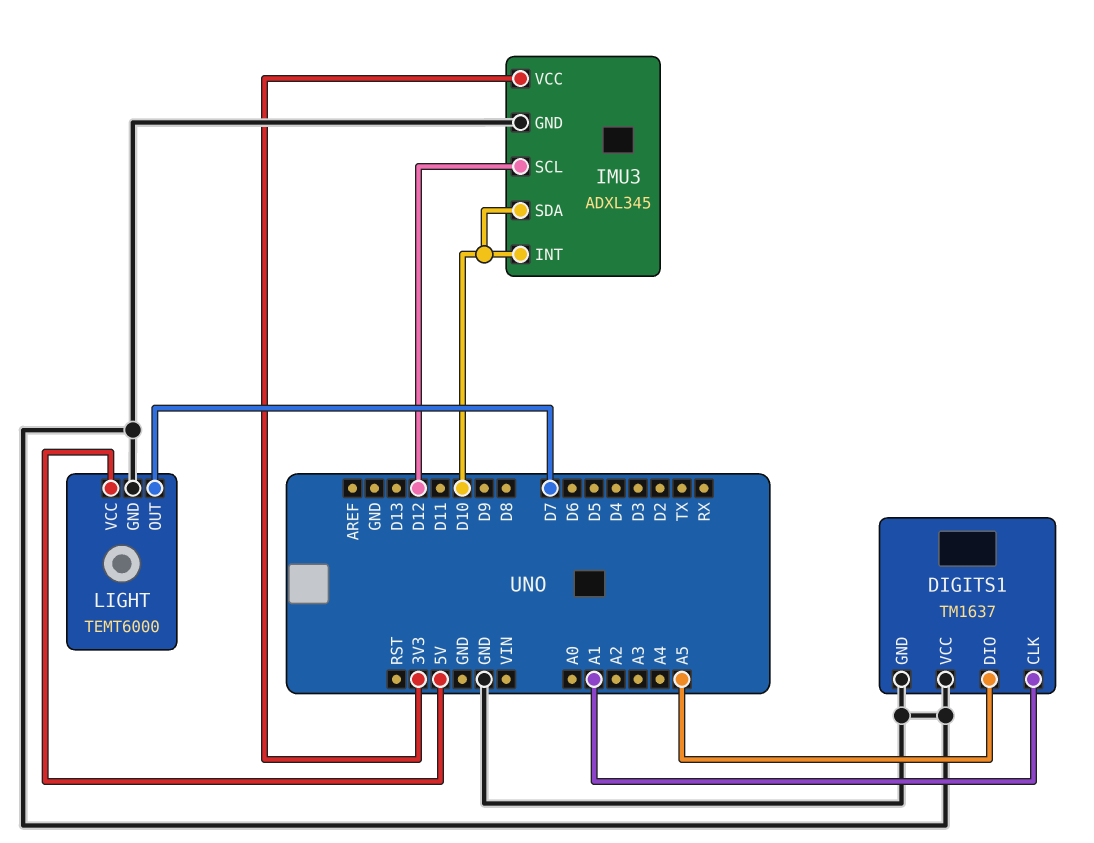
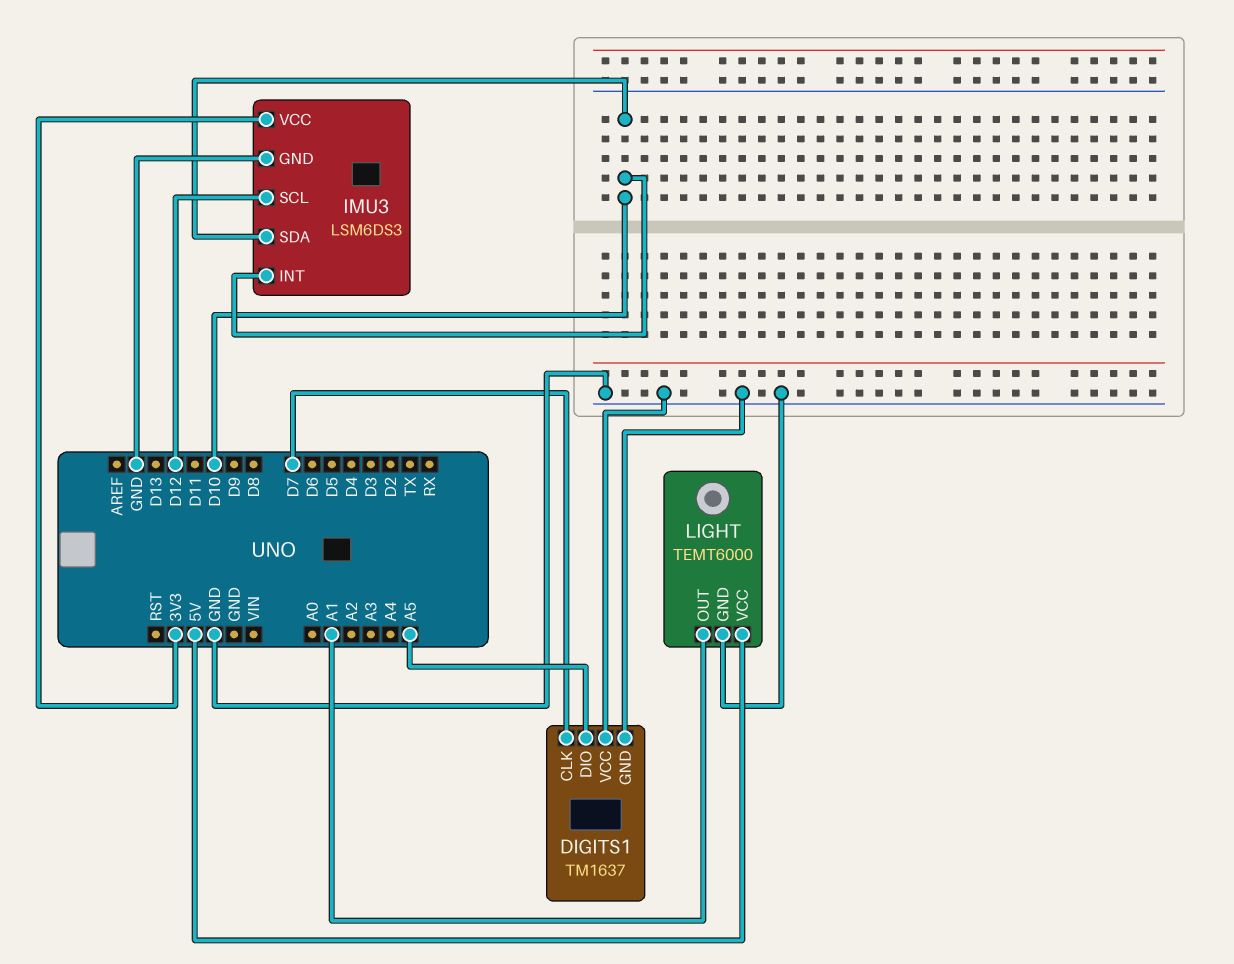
DIGITS1 pin CLK: A1 -> D7
IMU3: ADXL345 -> LSM6DS3
LIGHT pin OUT: D7 -> A1

